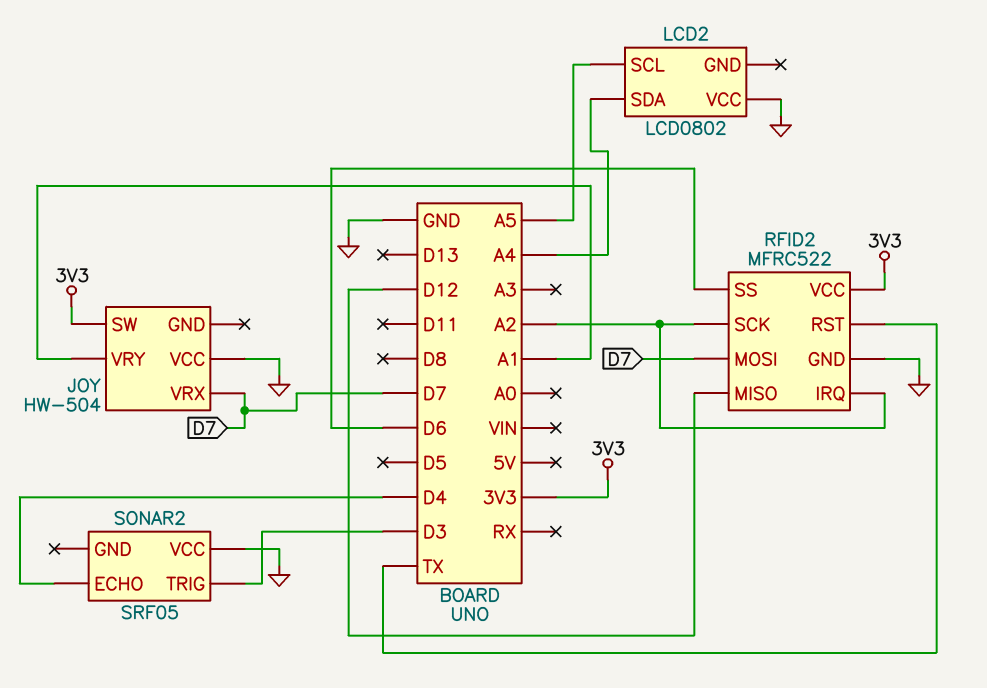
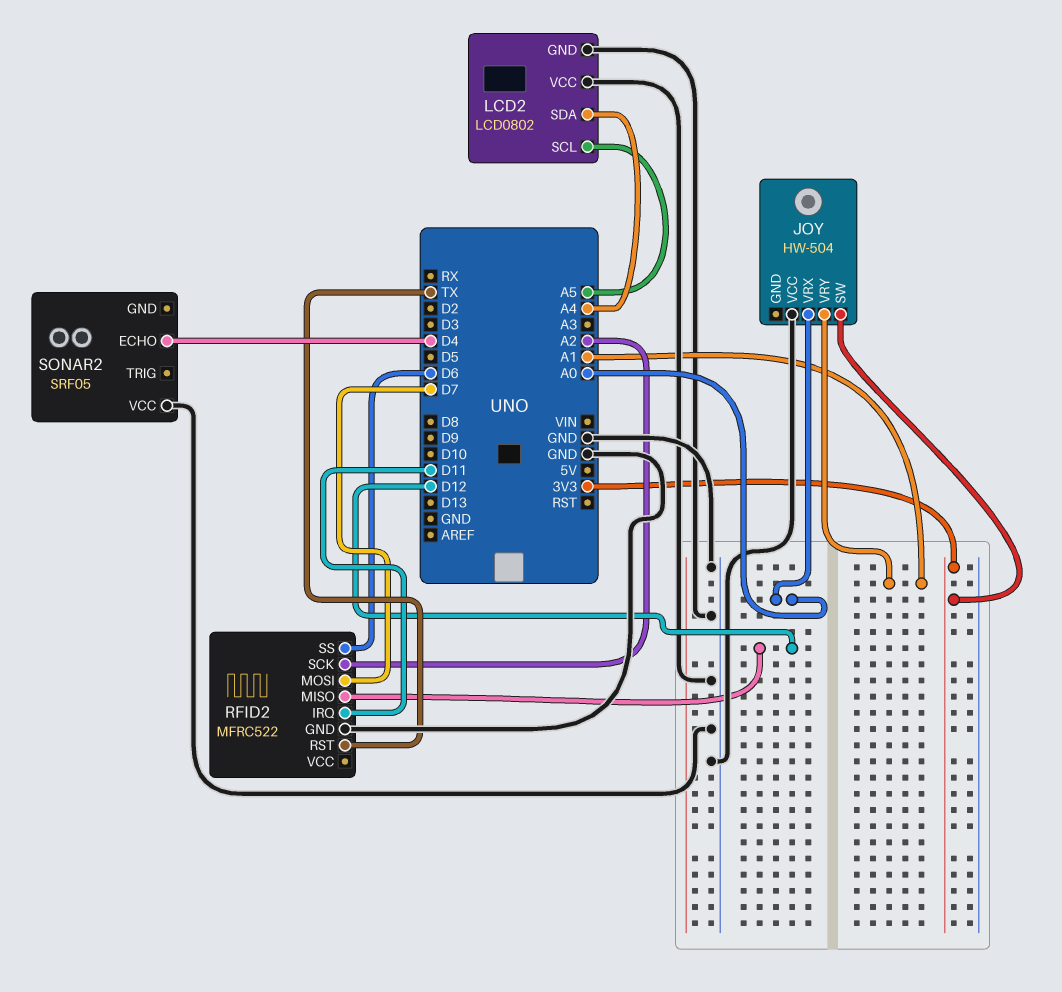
JOY pin VRX: D7 -> A0
LCD2 pin GND: none -> GND
RFID2 pin IRQ: A2 -> D11
RFID2 pin VCC: 3V3 -> none
SONAR2 pin TRIG: D3 -> none

